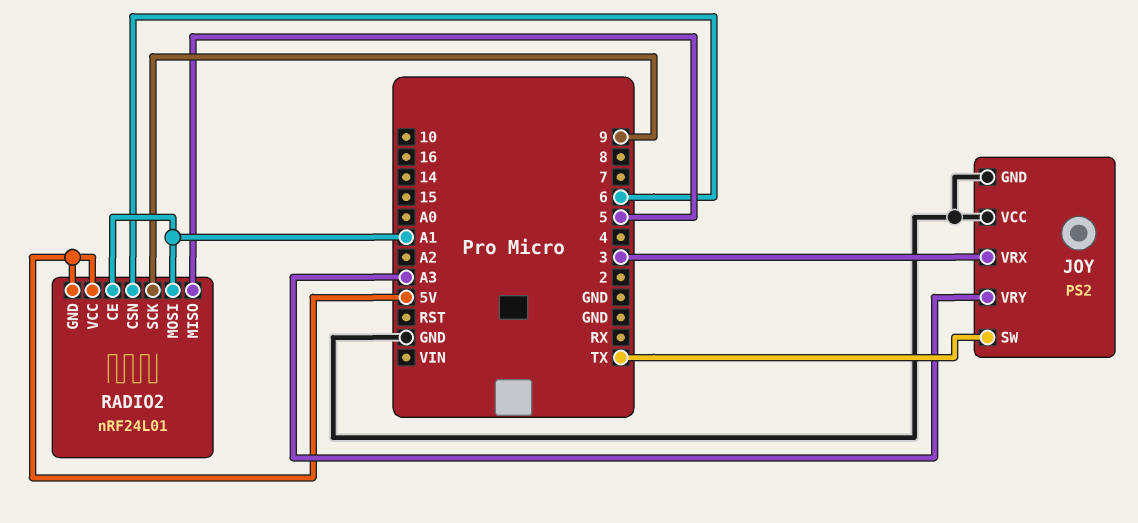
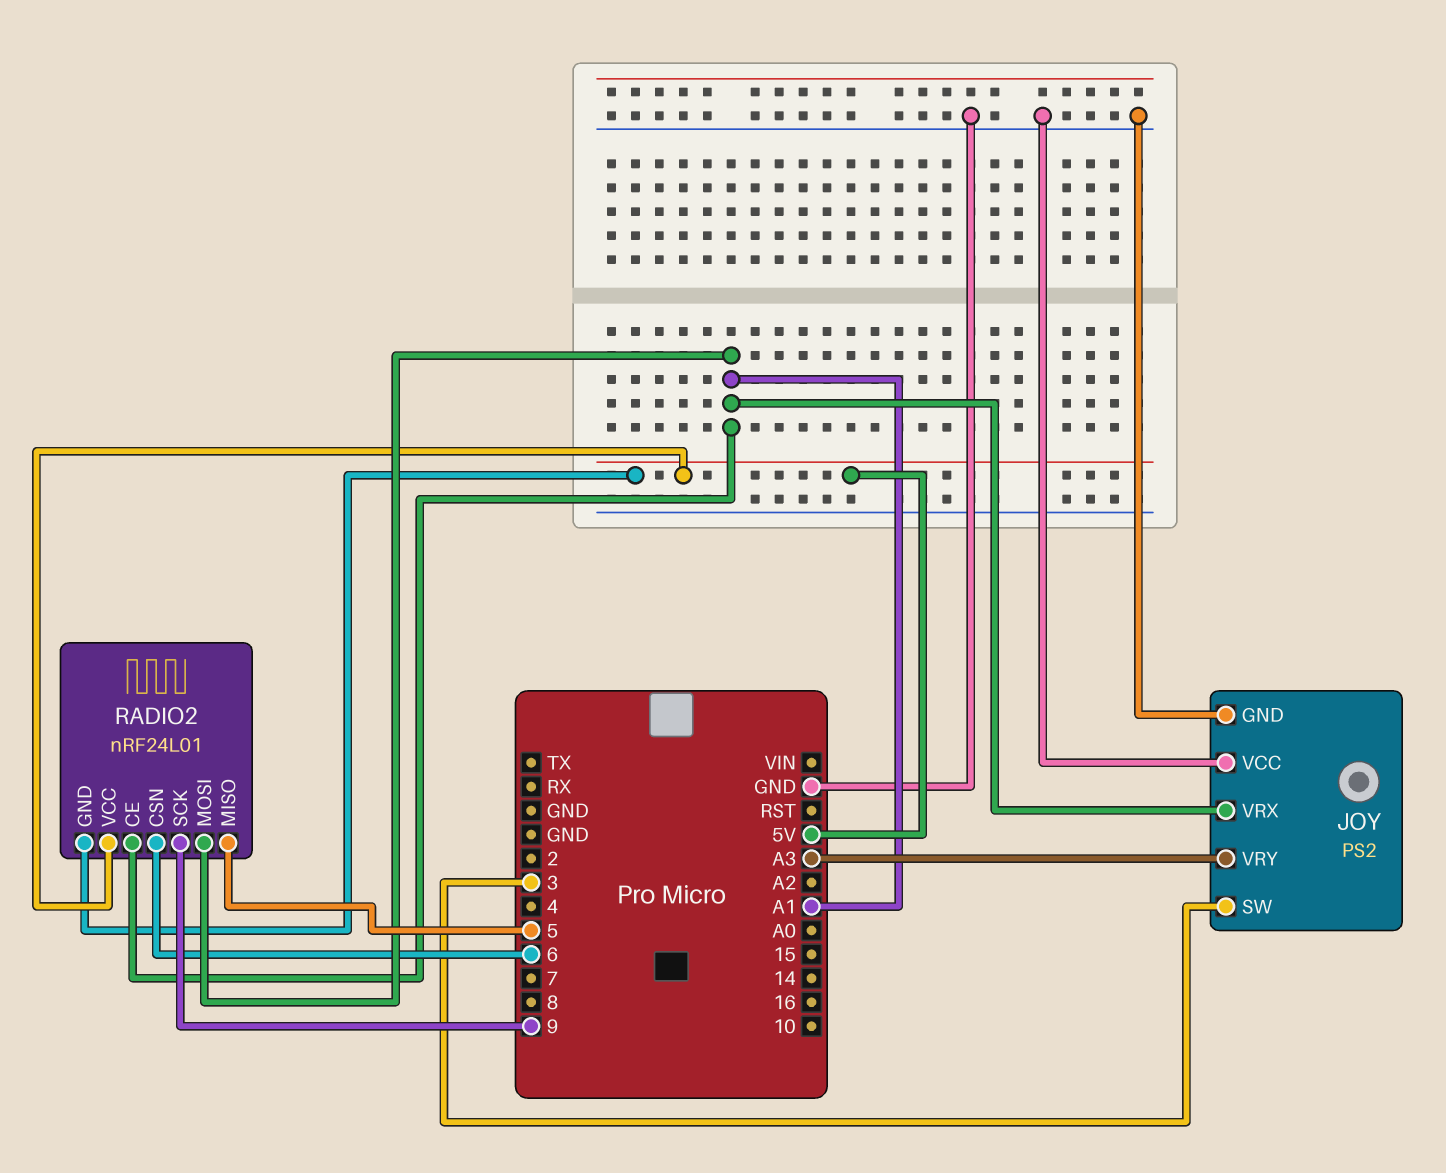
JOY pin SW: TX -> 3
JOY pin VRX: 3 -> A1

